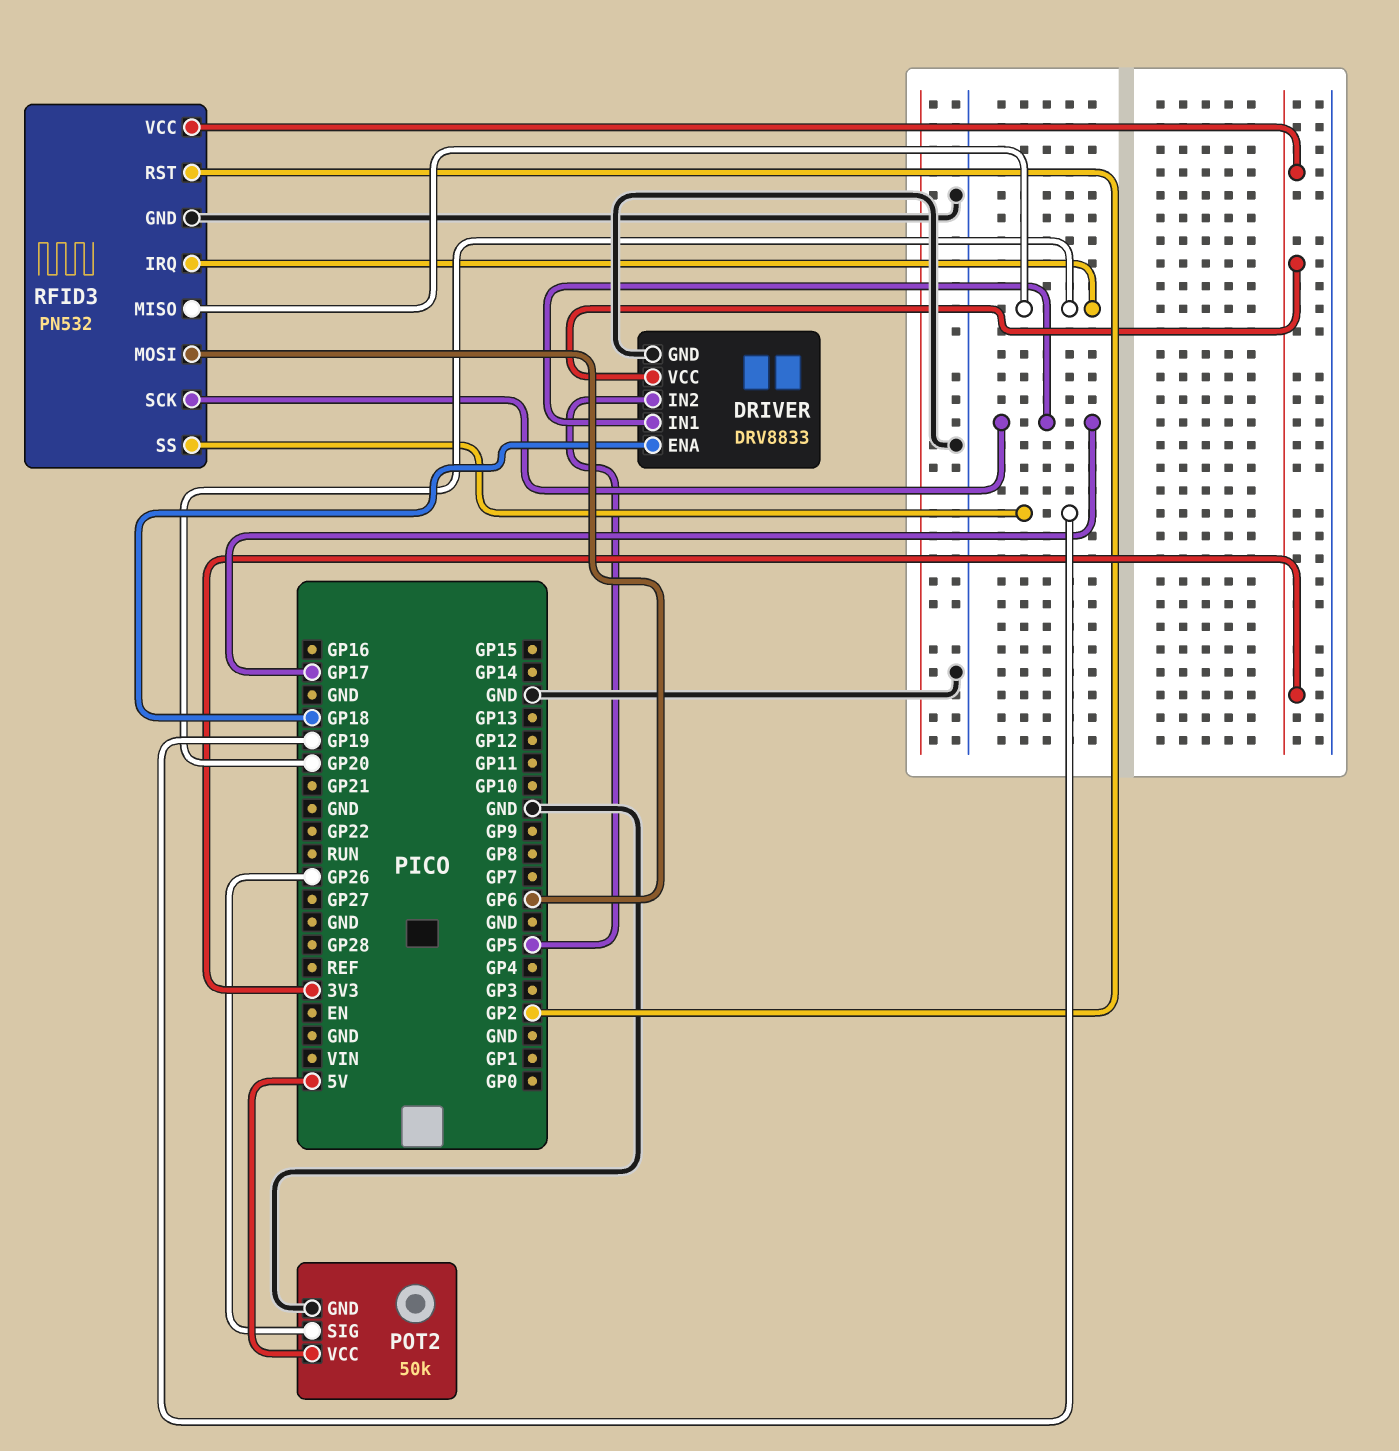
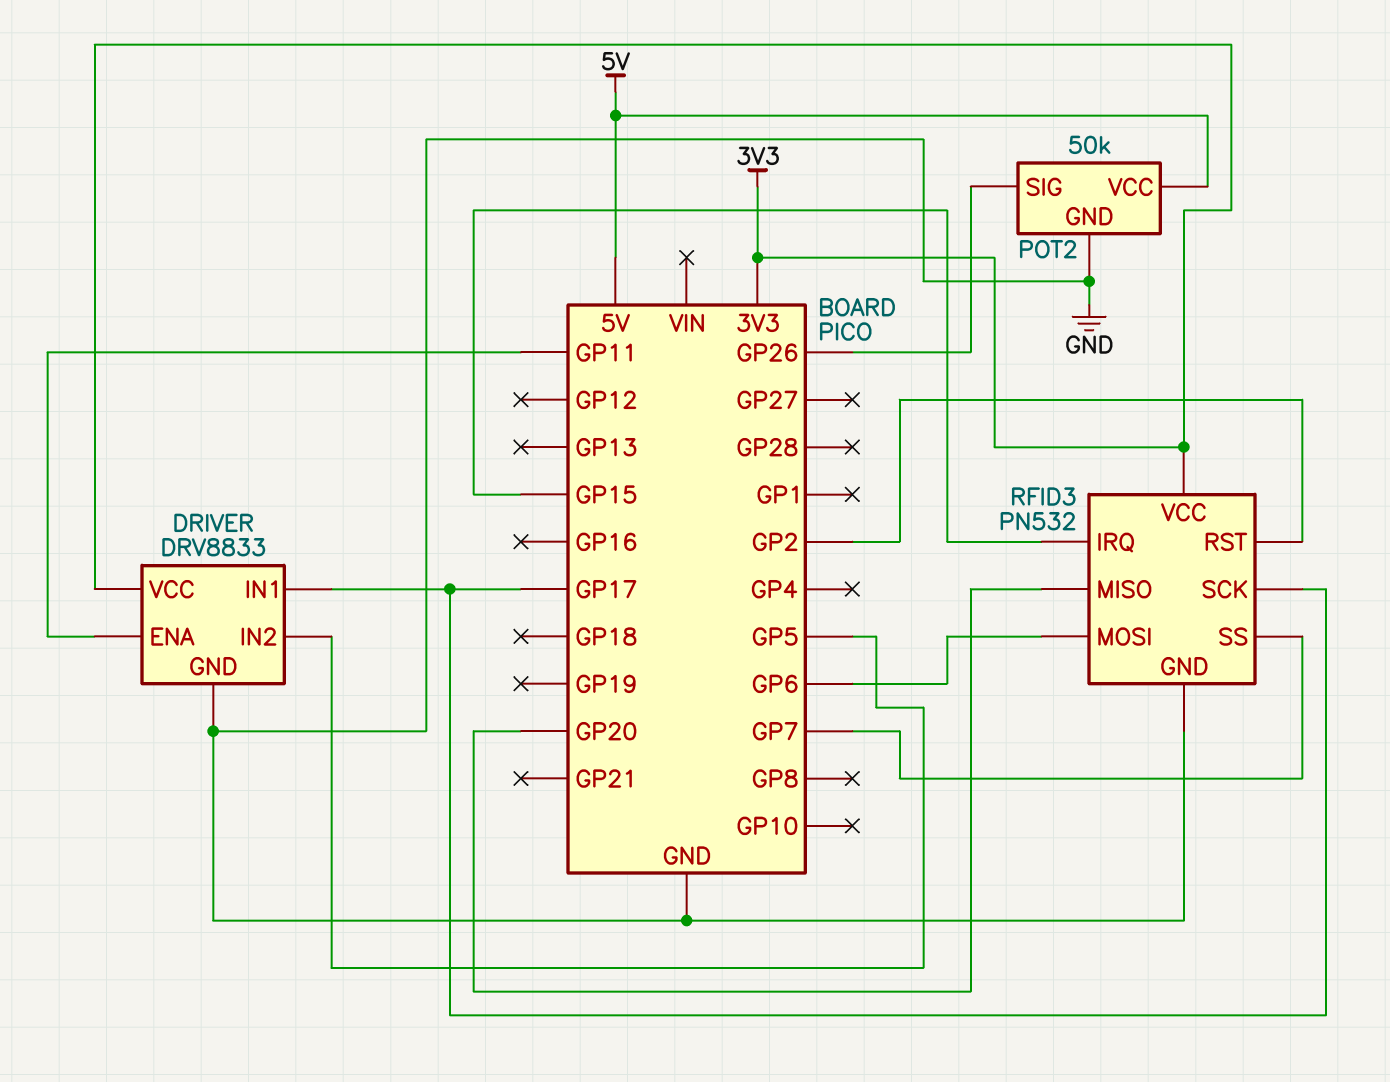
DRIVER pin ENA: GP18 -> GP11
RFID3 pin IRQ: GP20 -> GP15
RFID3 pin SS: GP19 -> GP7

